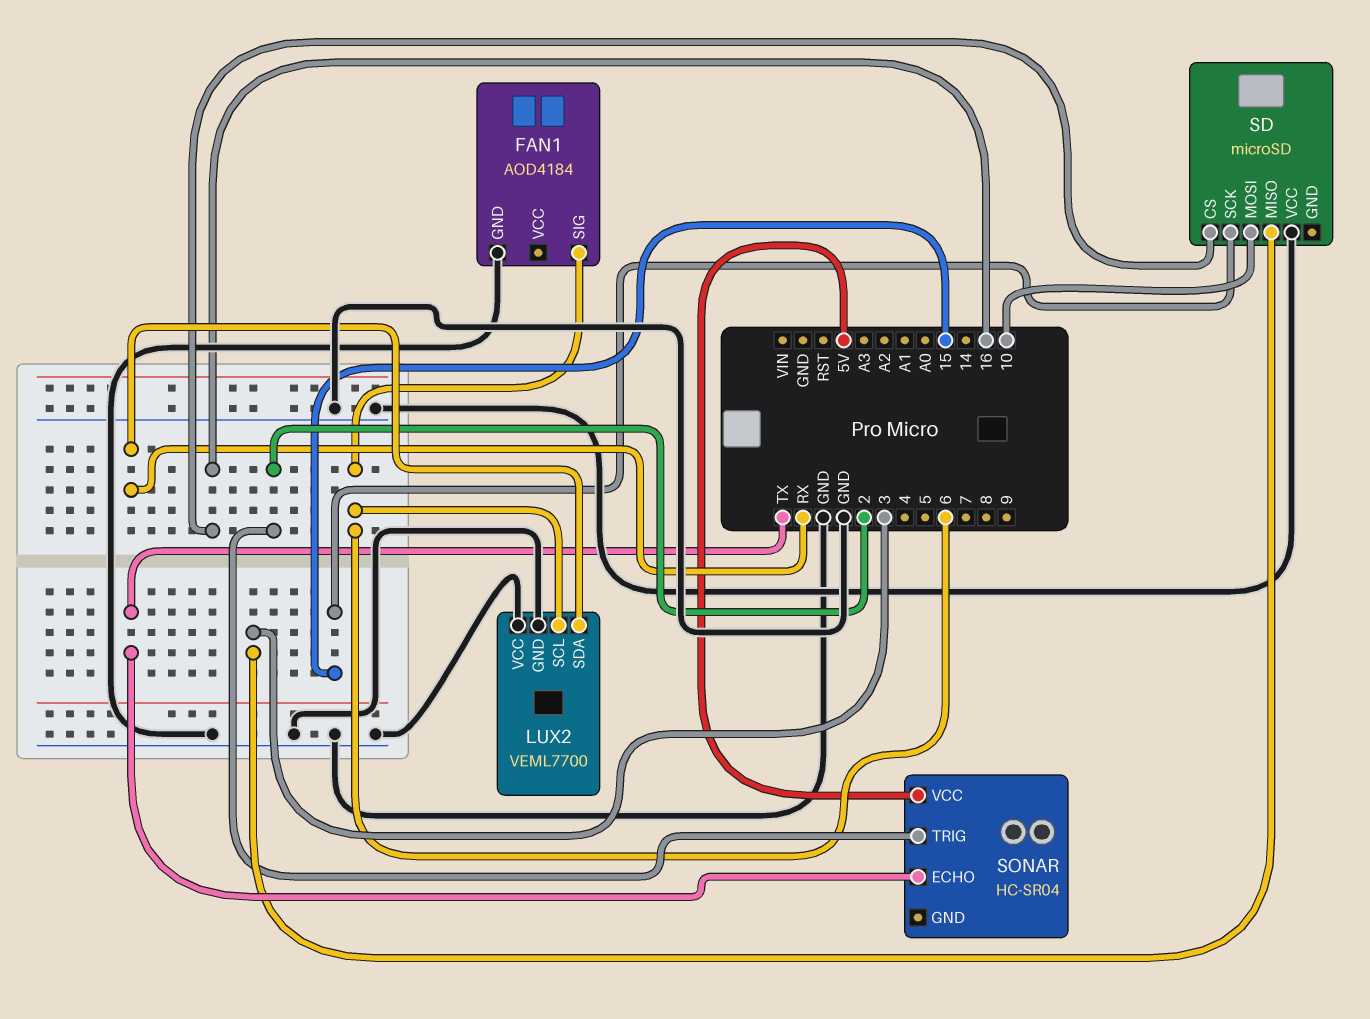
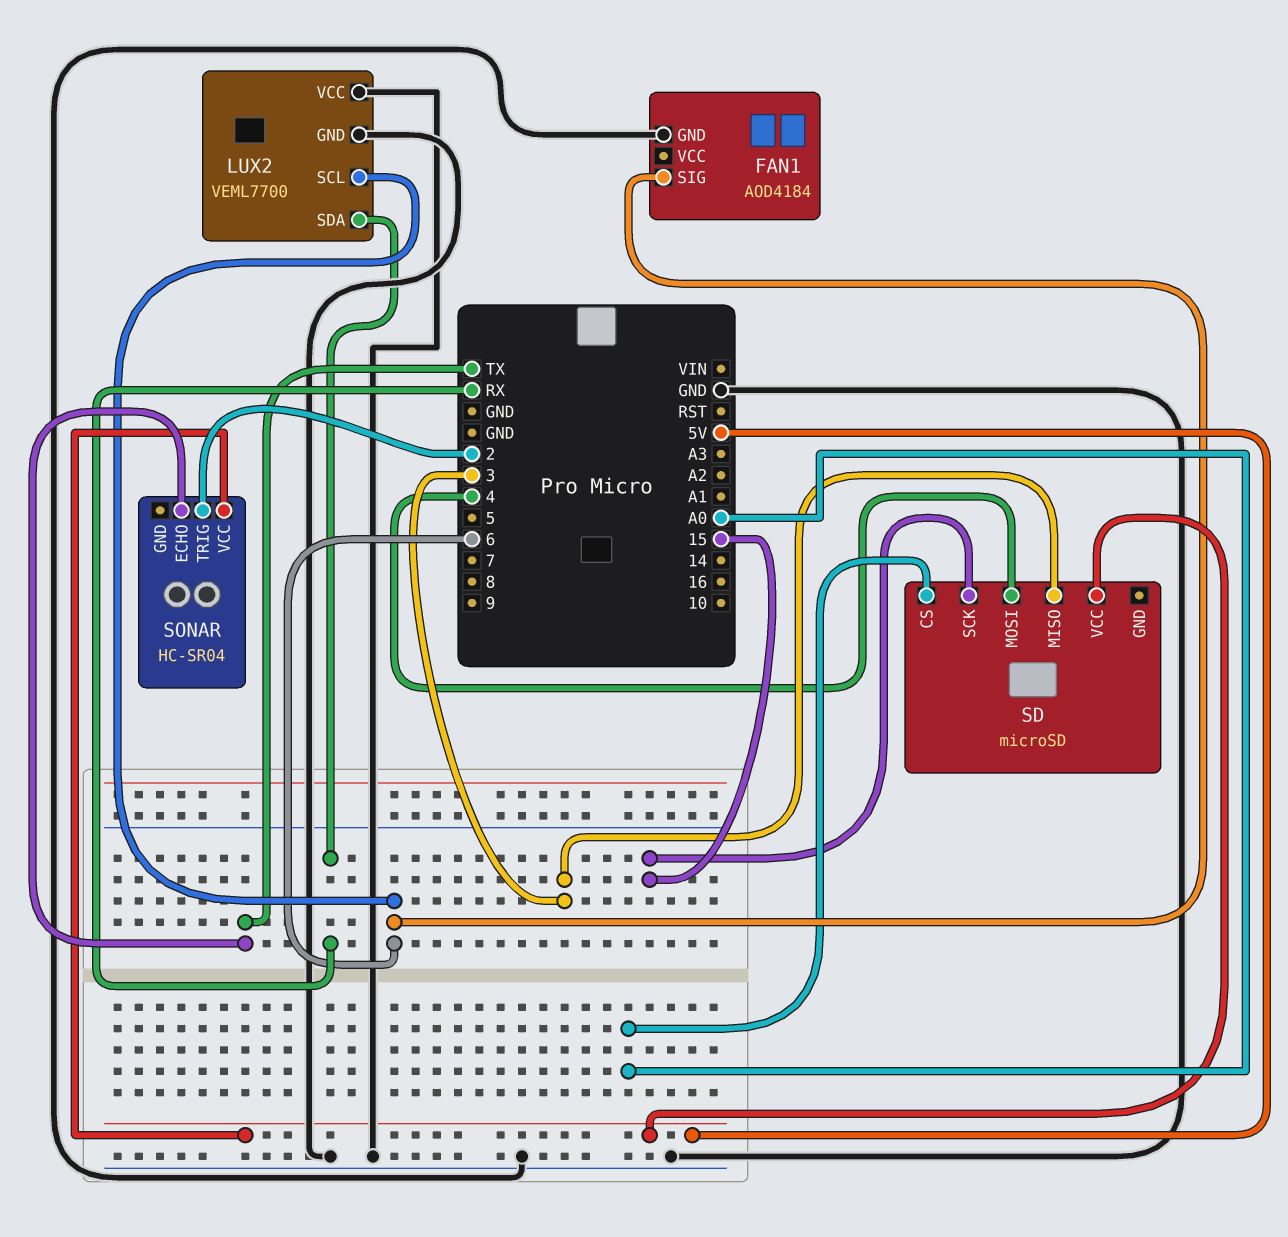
SD pin CS: 16 -> A0
SD pin MOSI: 10 -> 4
SD pin VCC: GND -> 5V

